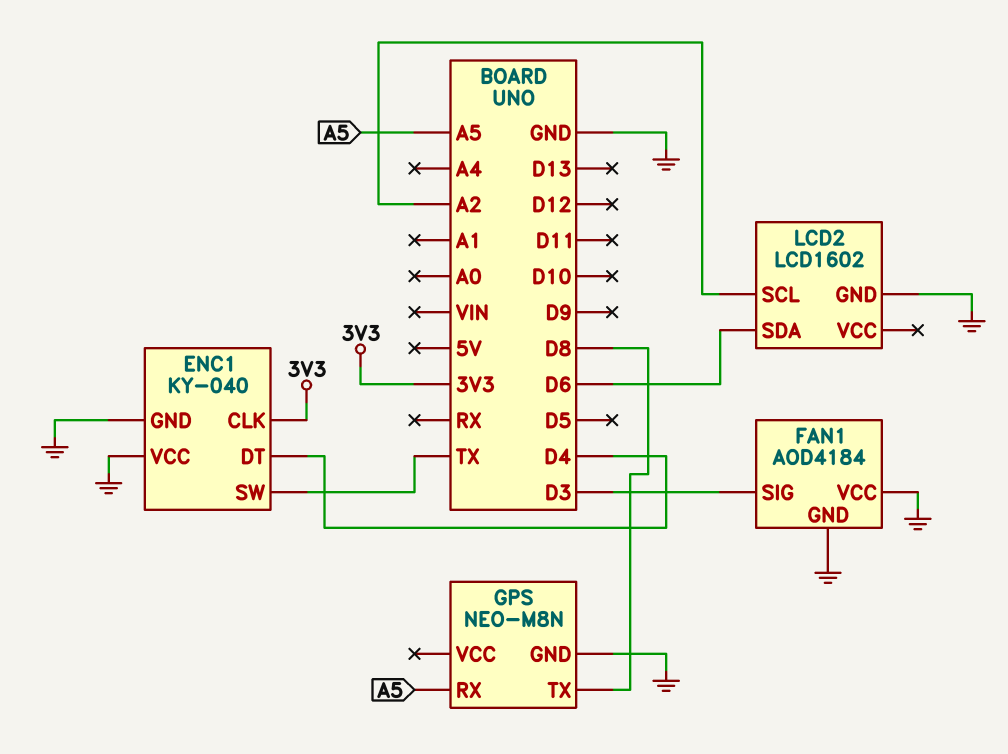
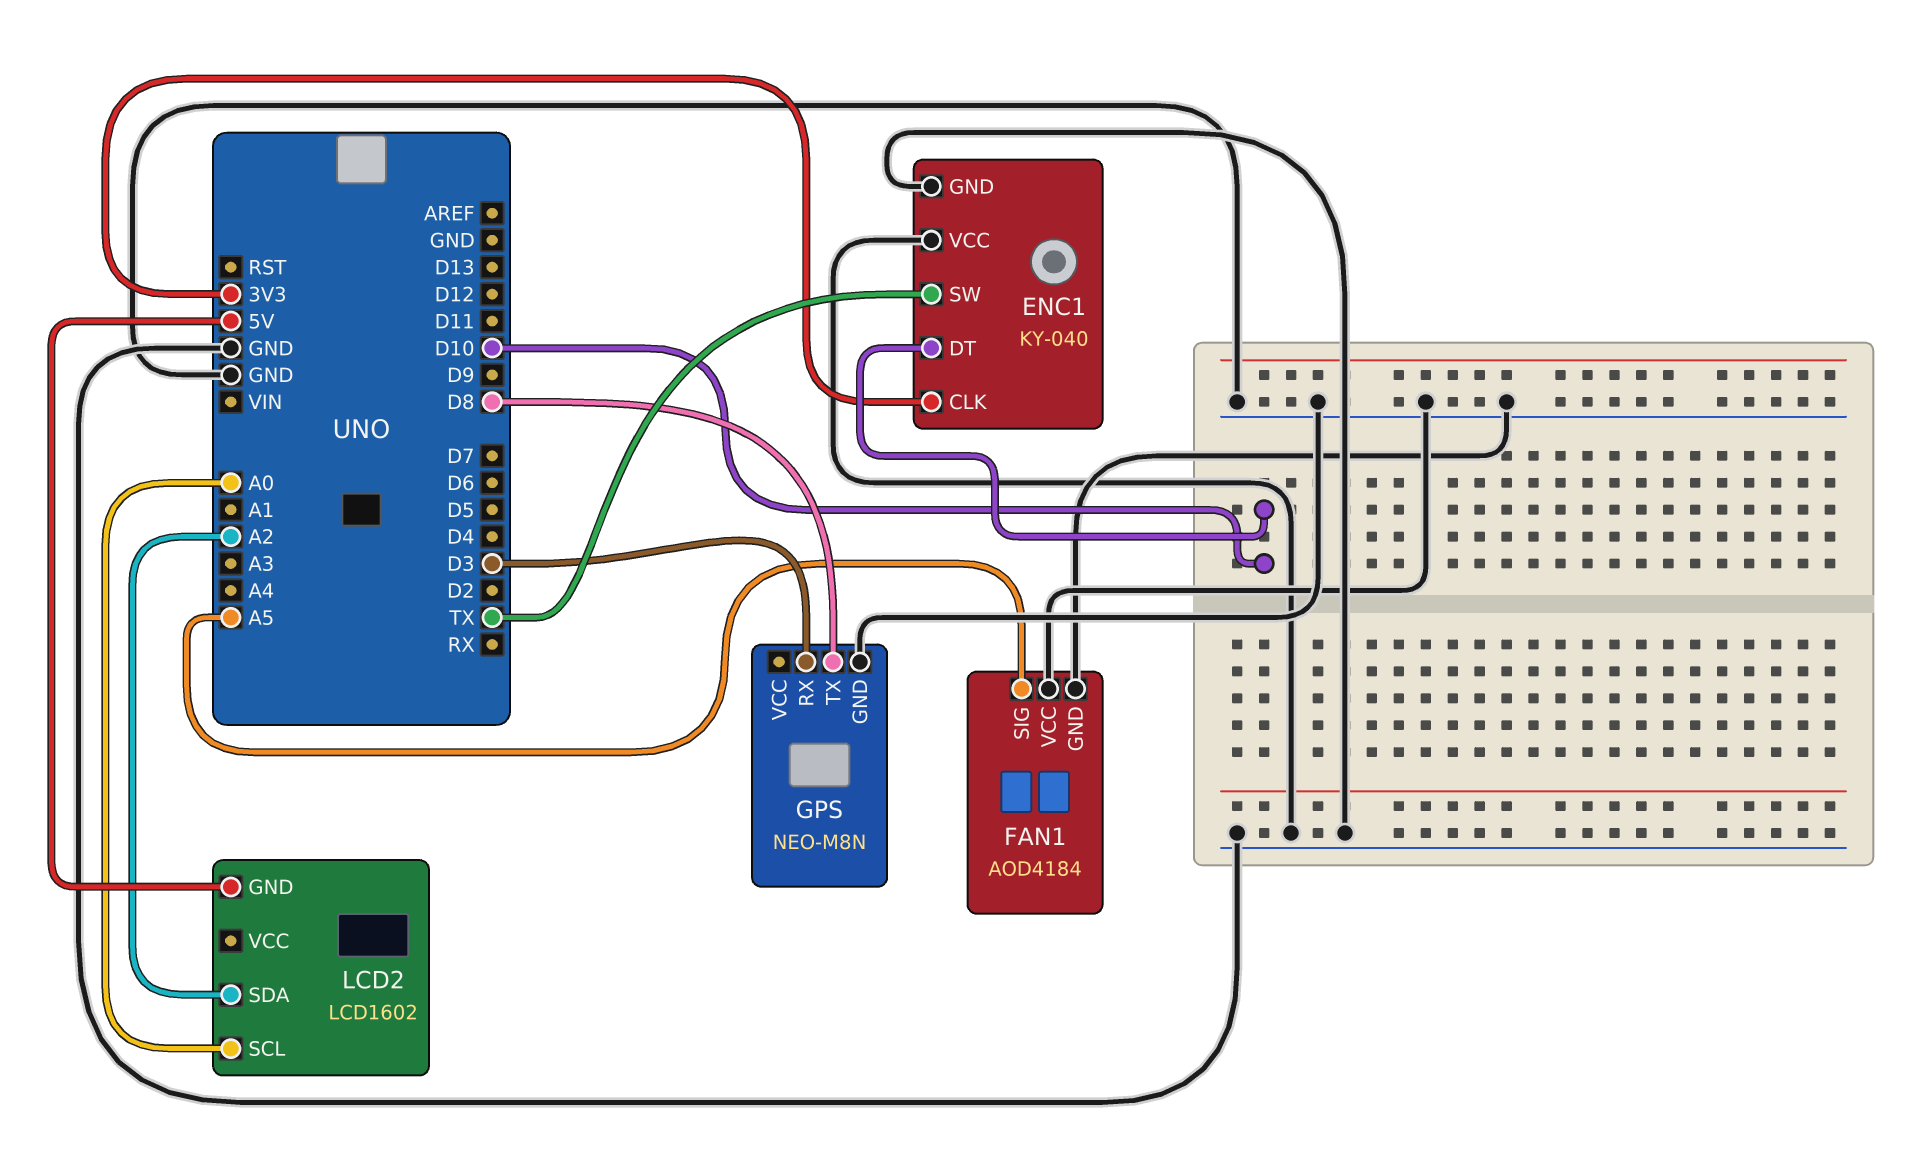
ENC1 pin DT: D4 -> D10
FAN1 pin SIG: D3 -> A5
GPS pin RX: A5 -> D3
LCD2 pin GND: GND -> 5V
LCD2 pin SCL: A2 -> A0
LCD2 pin SDA: D6 -> A2

